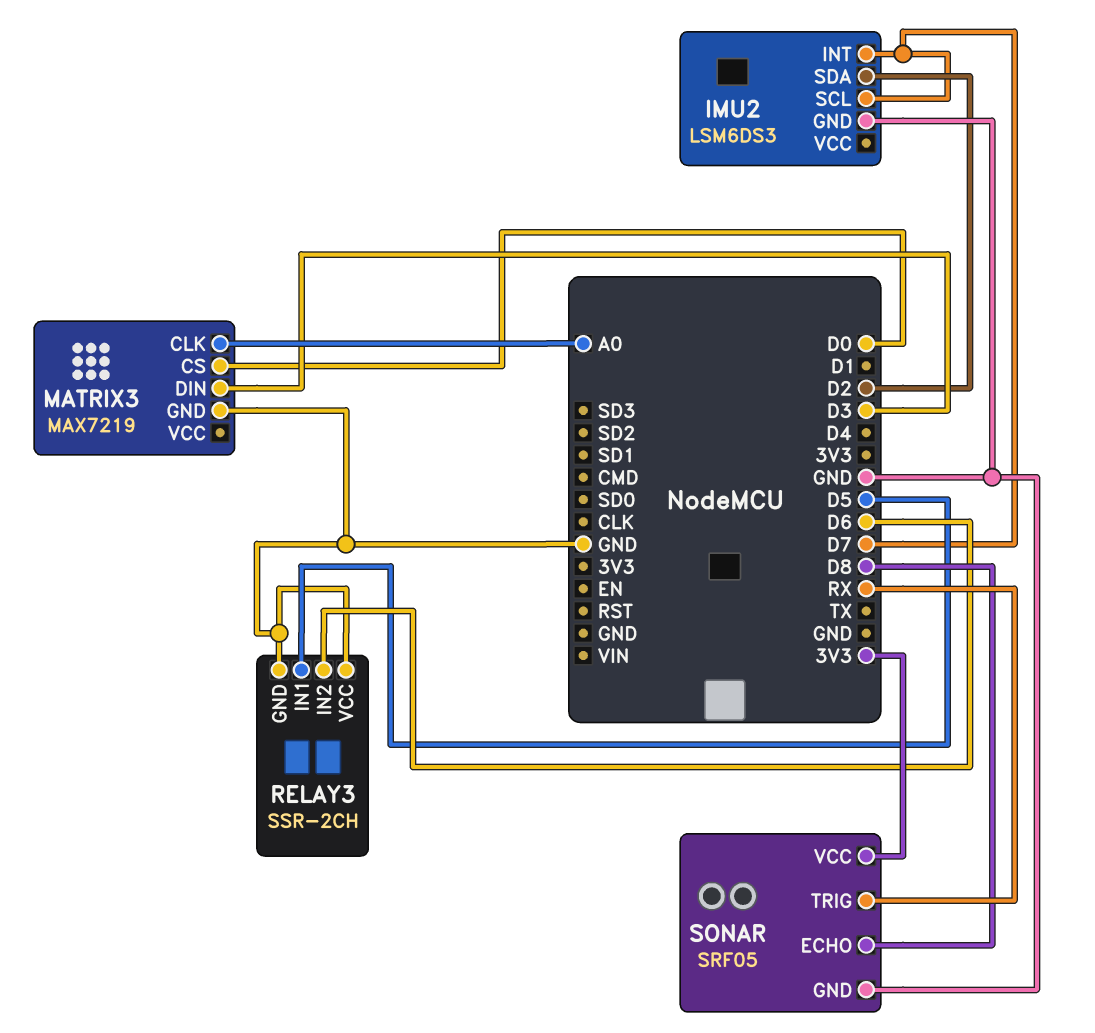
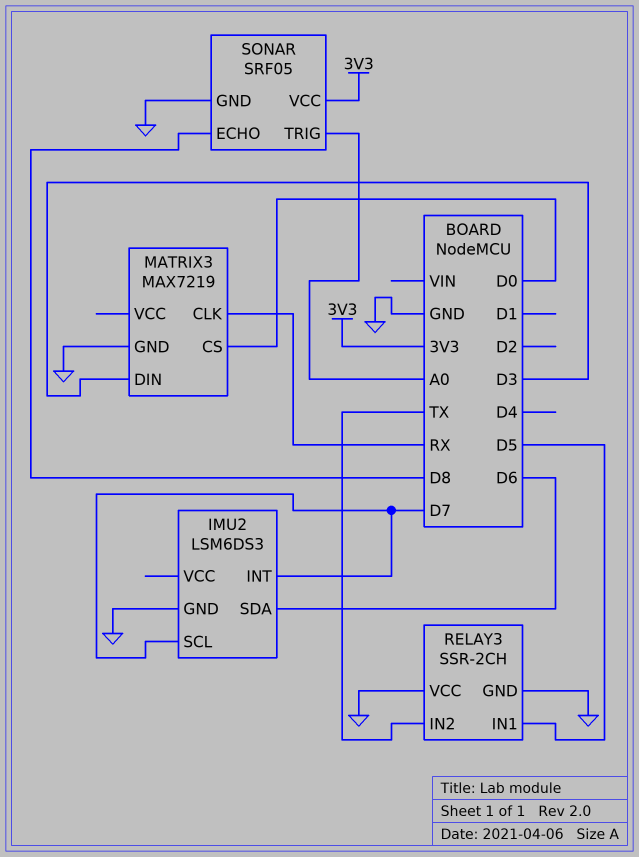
IMU2 pin SDA: D2 -> D6
MATRIX3 pin CLK: A0 -> RX
RELAY3 pin IN2: D6 -> TX
SONAR pin TRIG: RX -> A0

